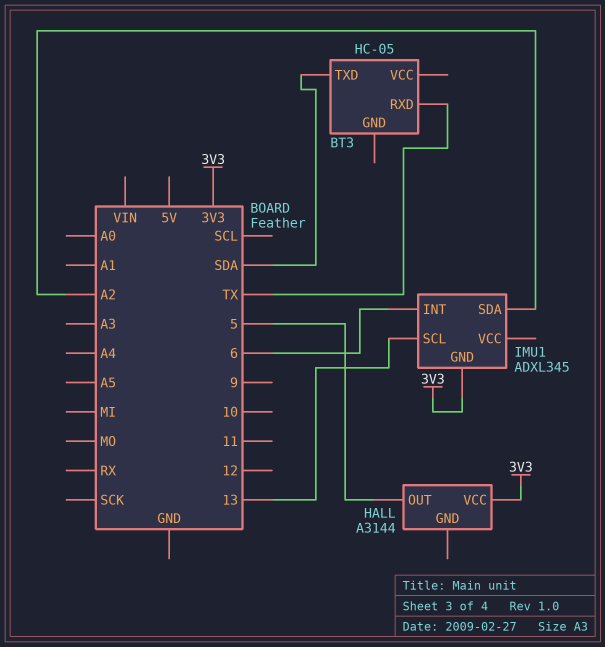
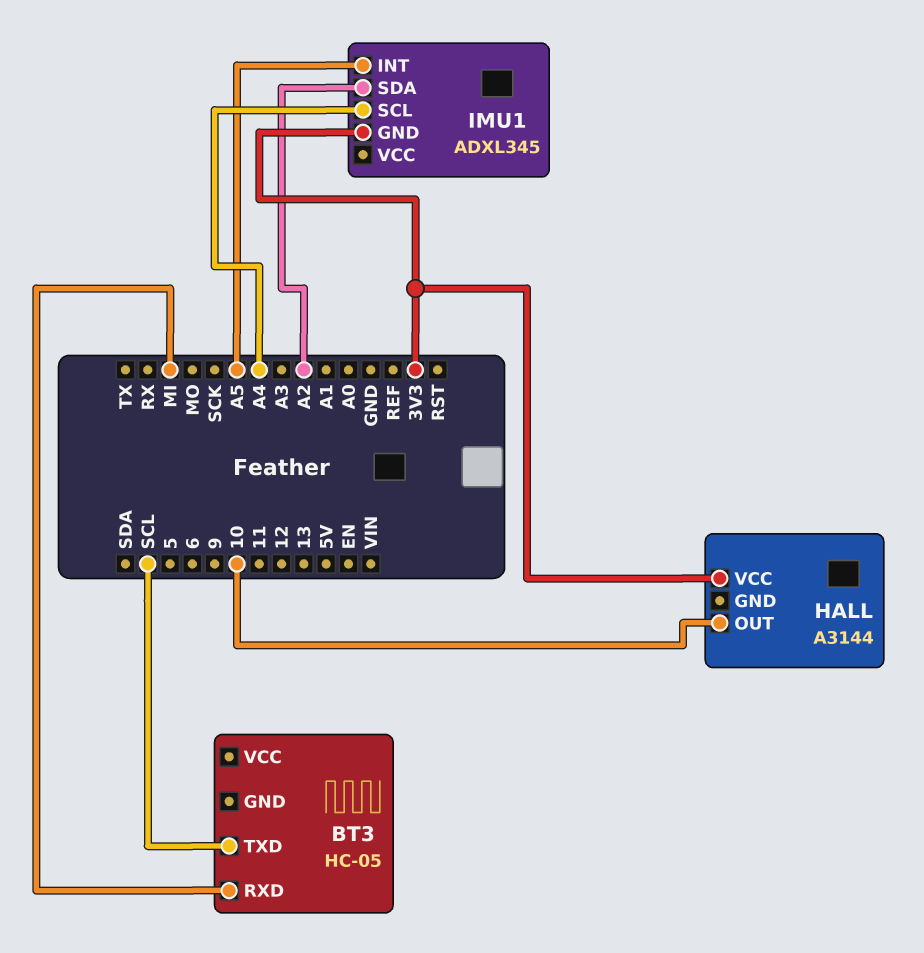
BT3 pin RXD: TX -> MI
BT3 pin TXD: SDA -> SCL
HALL pin OUT: 5 -> 10
IMU1 pin INT: 6 -> A5
IMU1 pin SCL: 13 -> A4

